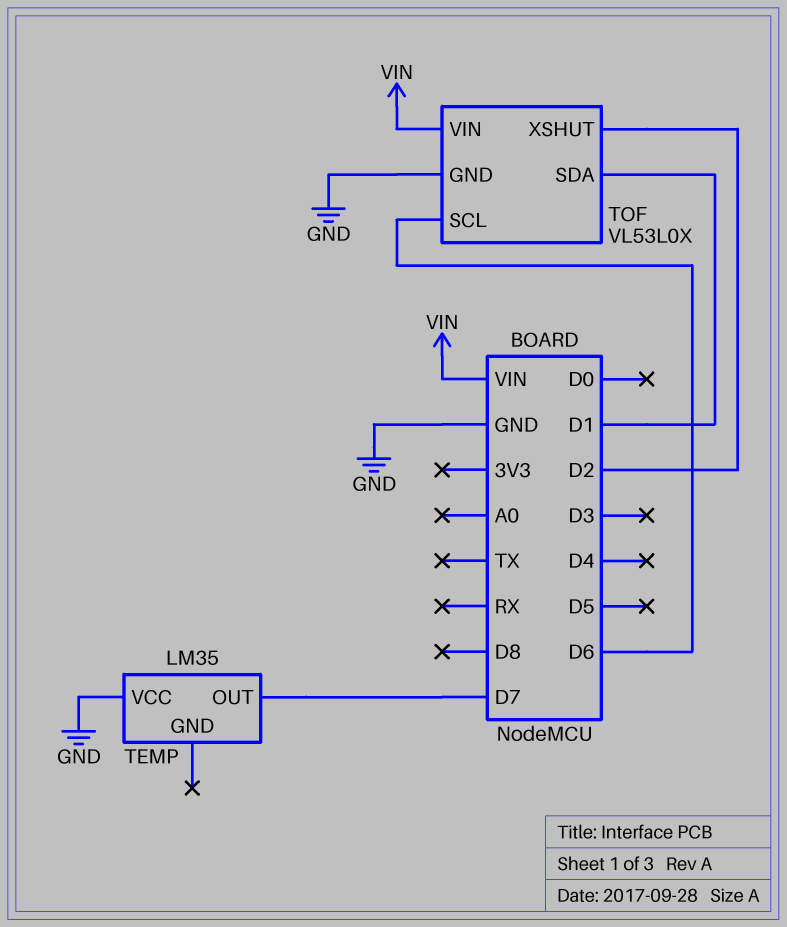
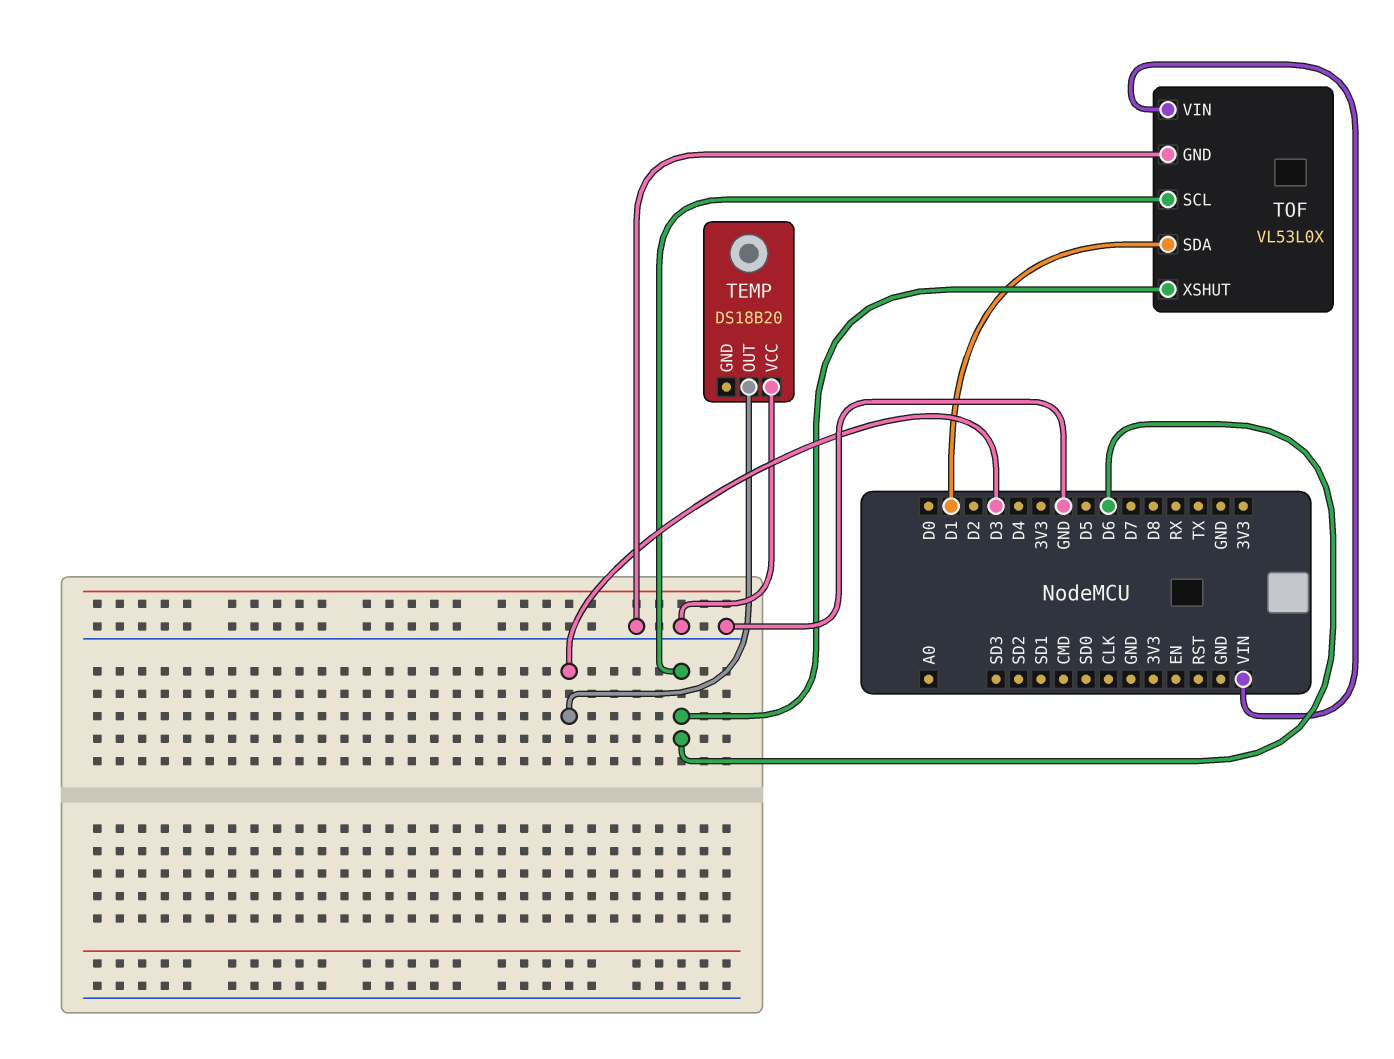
TEMP: LM35 -> DS18B20
TEMP pin OUT: D7 -> D3
TOF pin XSHUT: D2 -> D6

